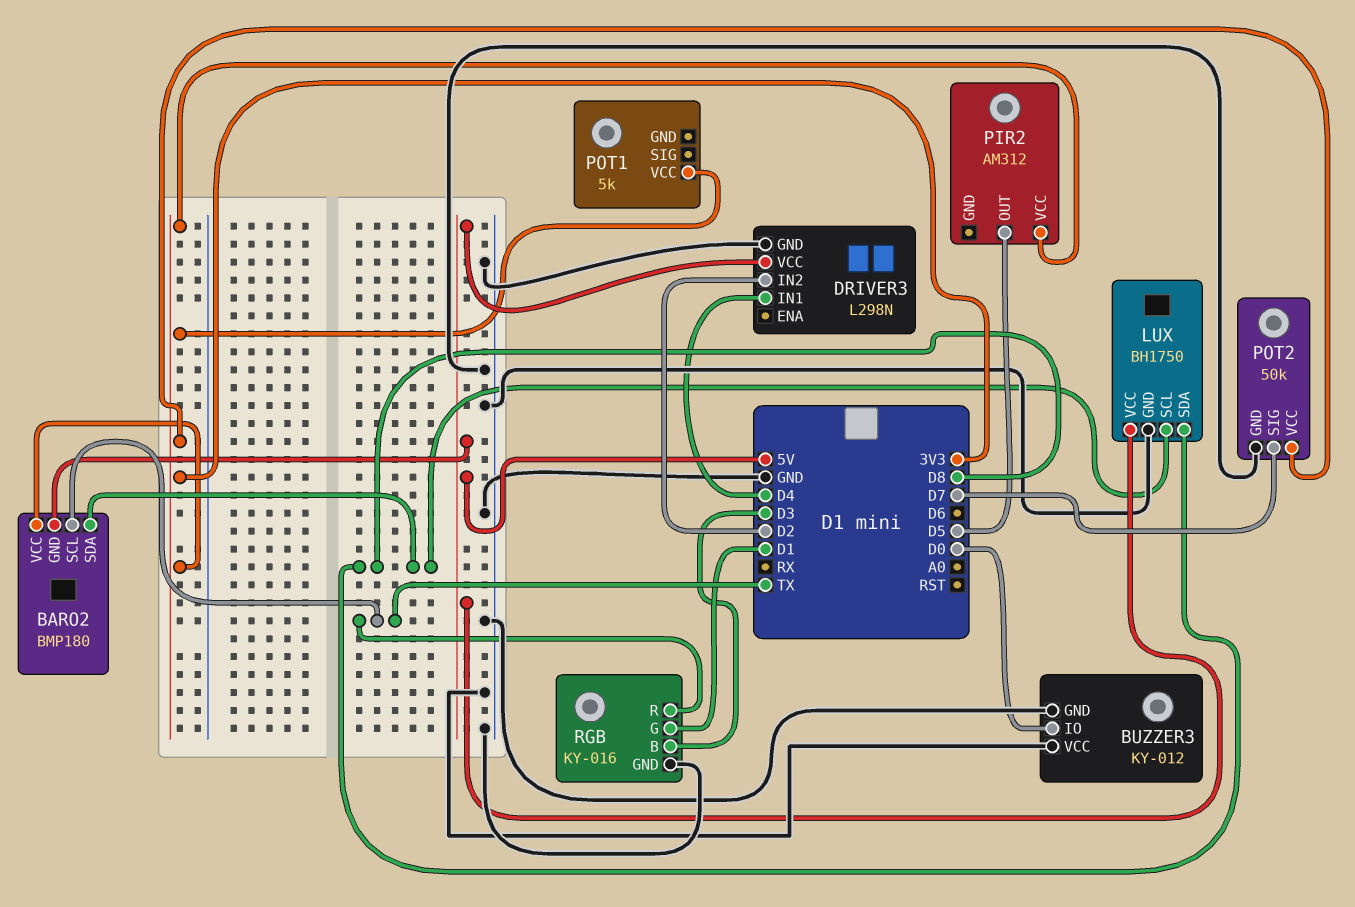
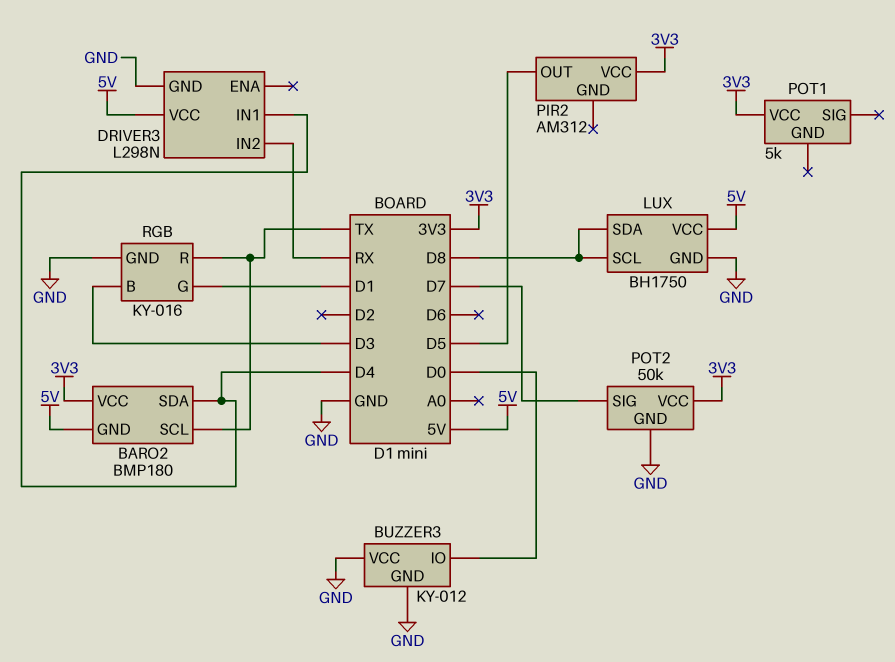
BARO2 pin SDA: D8 -> D4
DRIVER3 pin IN2: D2 -> RX

